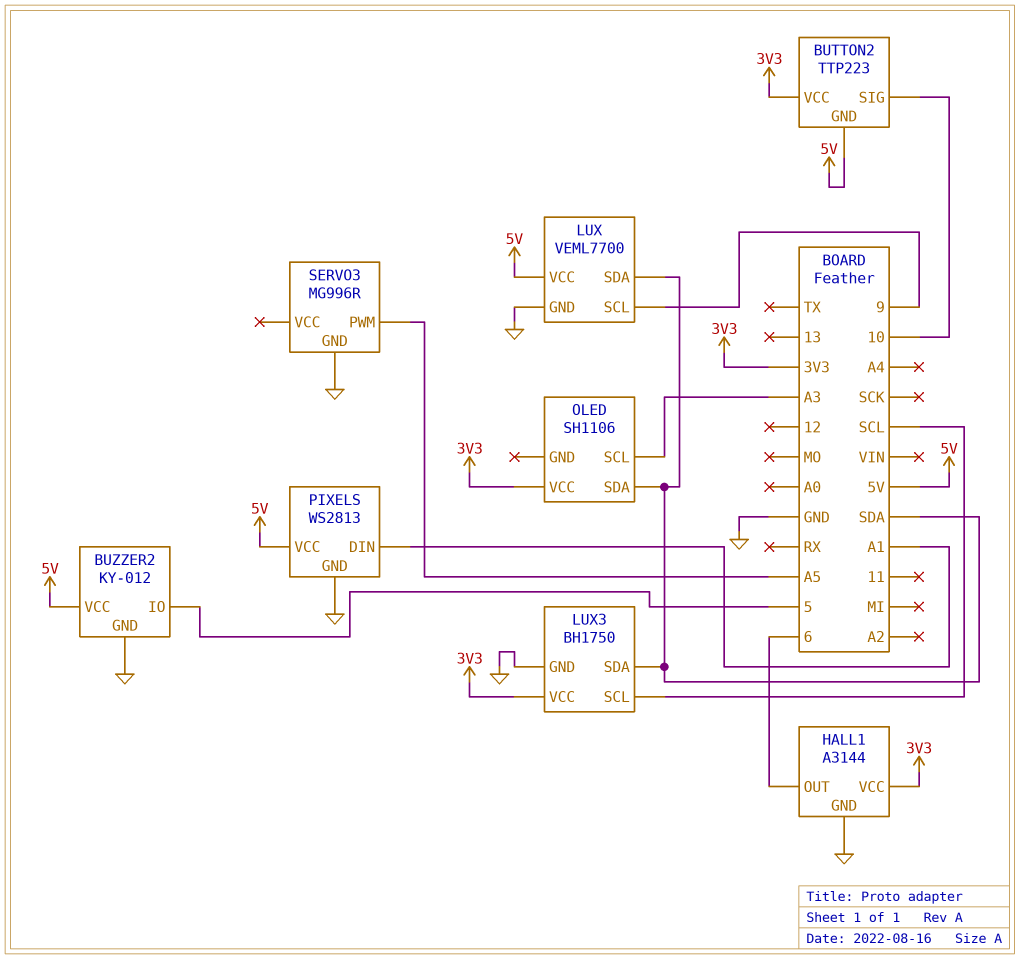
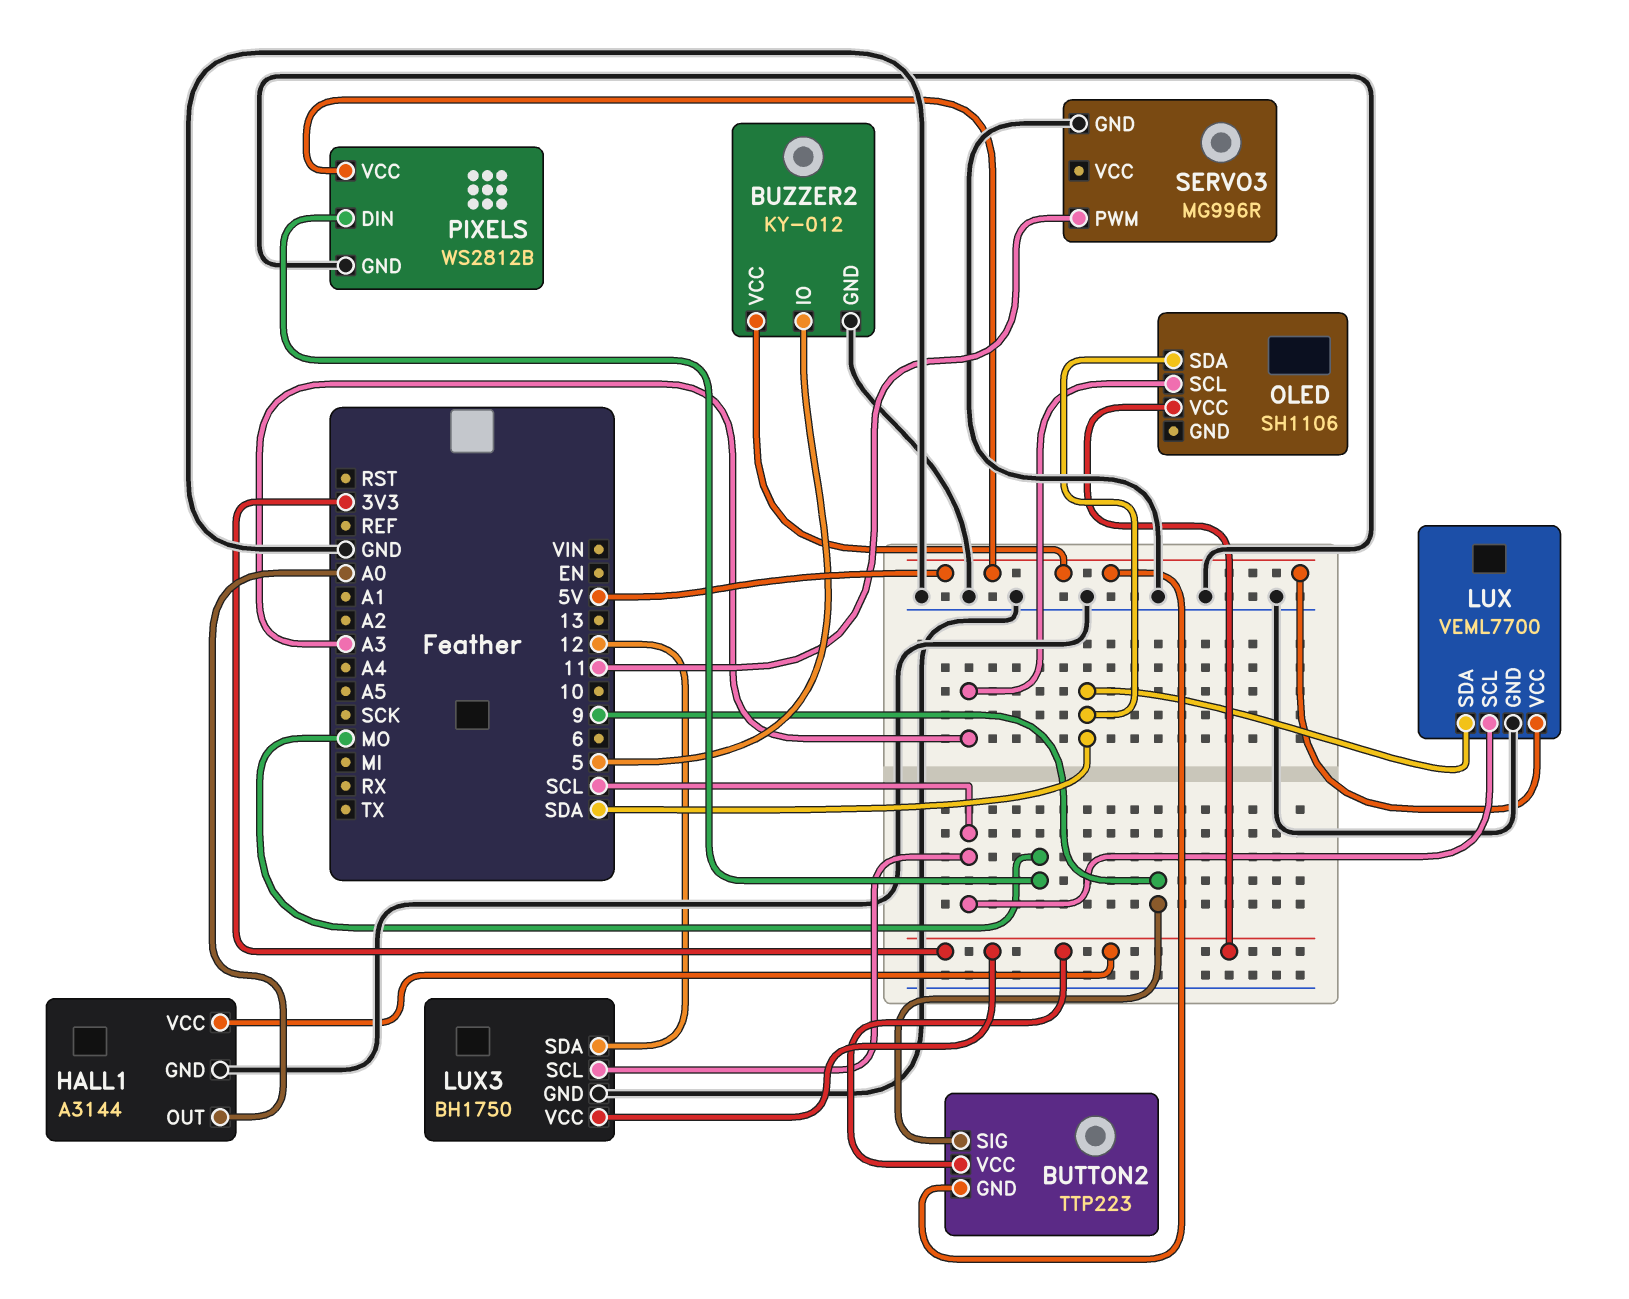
BUTTON2 pin SIG: 10 -> 9
HALL1 pin OUT: 6 -> A0
LUX pin SCL: 9 -> SCL
LUX3 pin SDA: SDA -> 12
PIXELS: WS2813 -> WS2812B
PIXELS pin DIN: A1 -> MO
SERVO3 pin PWM: A5 -> 11

